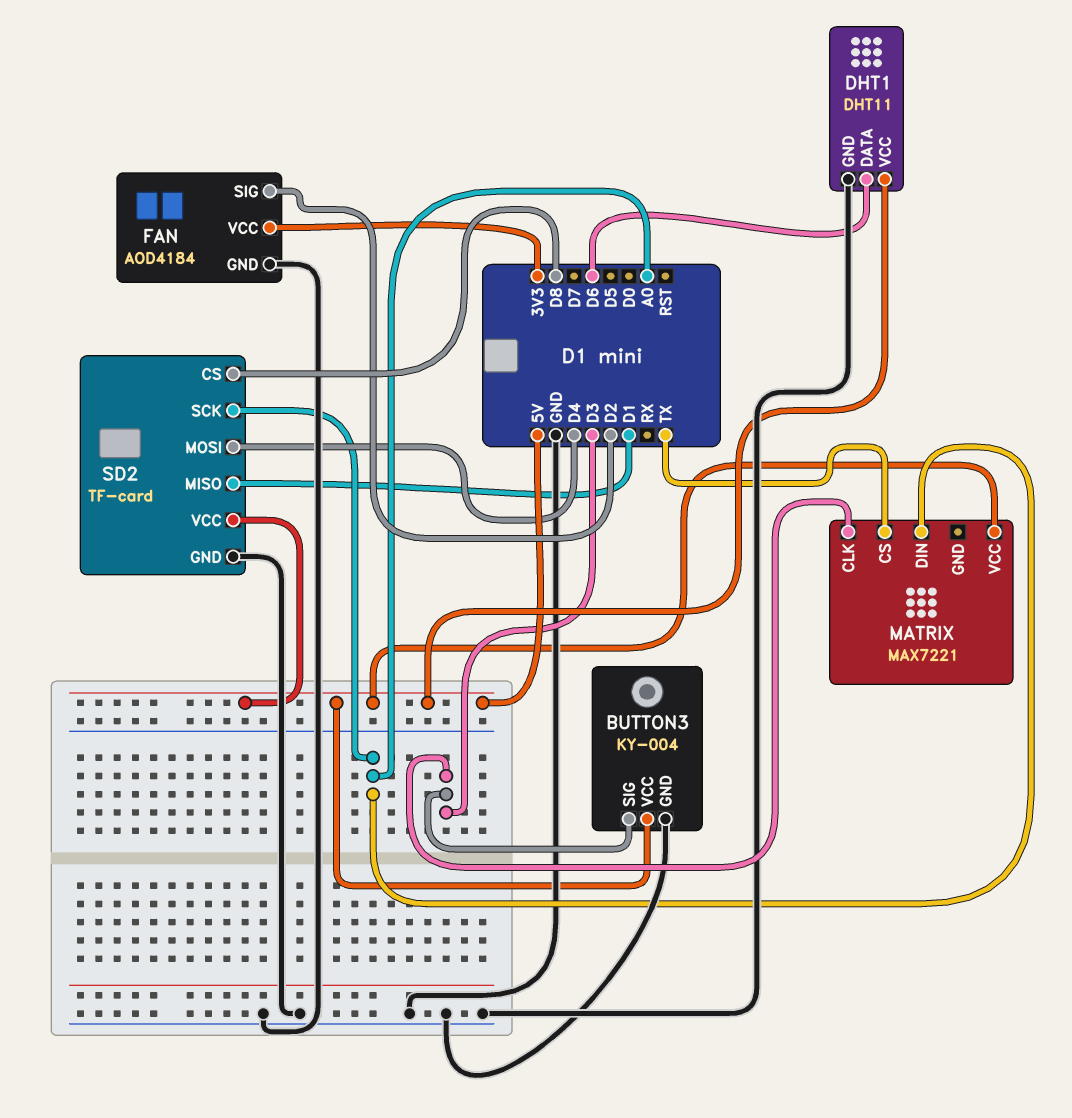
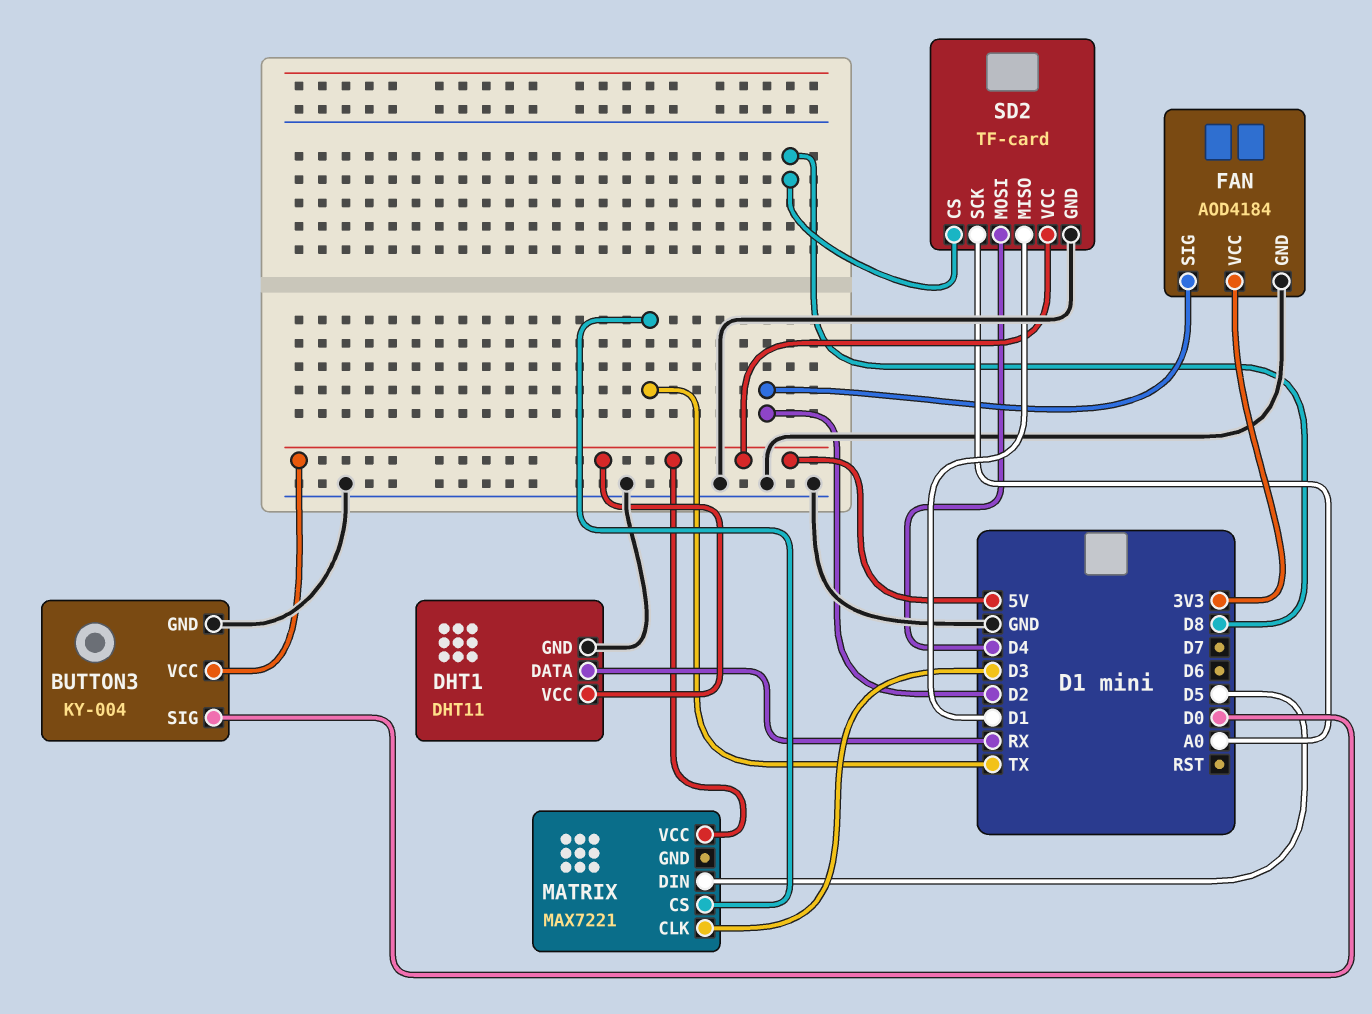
BUTTON3 pin SIG: D3 -> D0
DHT1 pin DATA: D6 -> RX
MATRIX pin DIN: A0 -> D5

